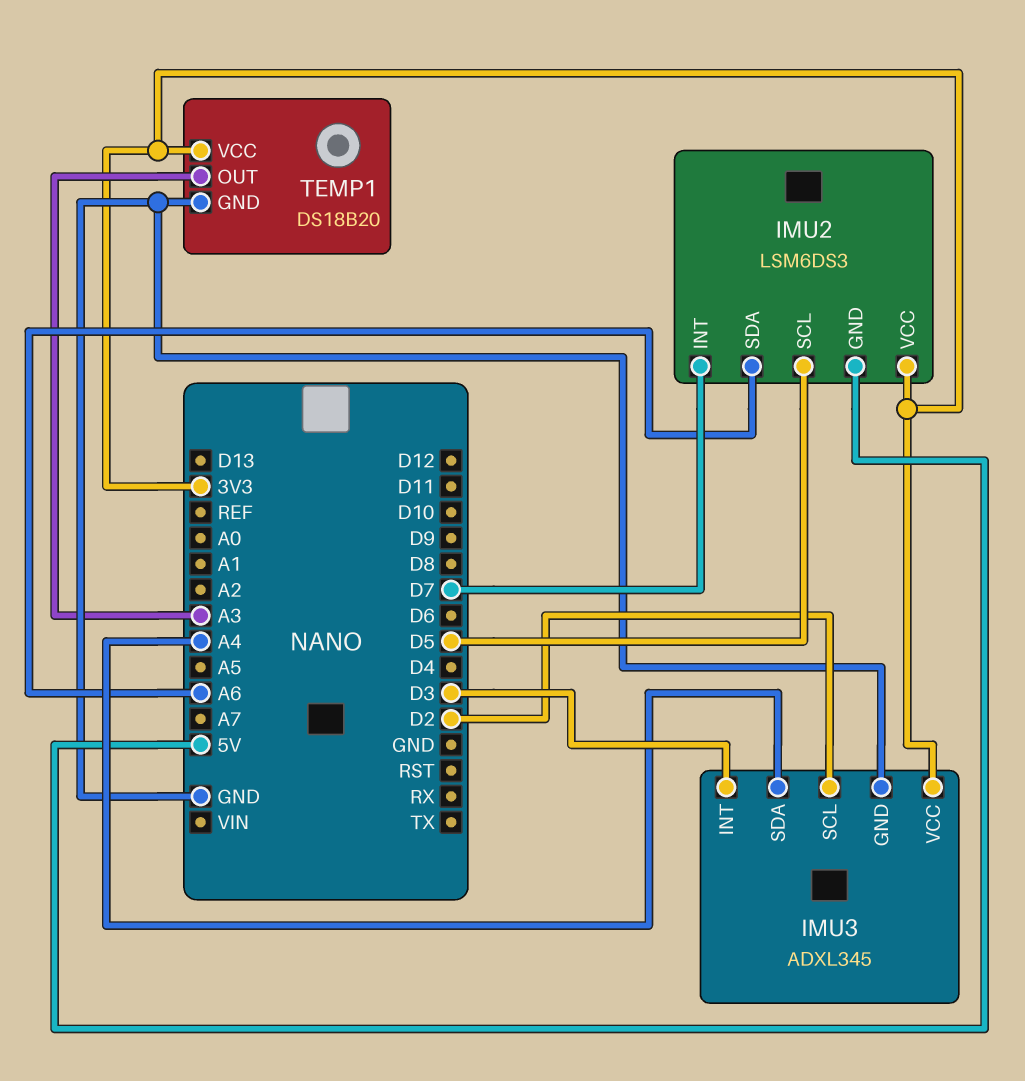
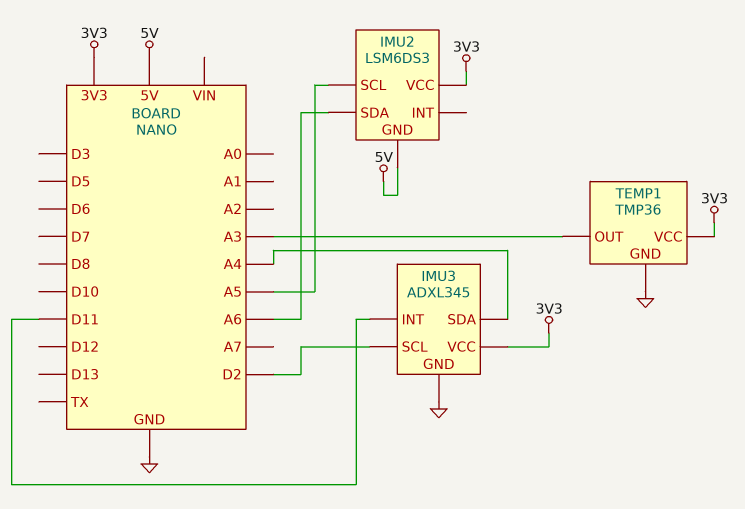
IMU2 pin INT: D7 -> none
IMU2 pin SCL: D5 -> A5
IMU3 pin INT: D3 -> D11
TEMP1: DS18B20 -> TMP36

